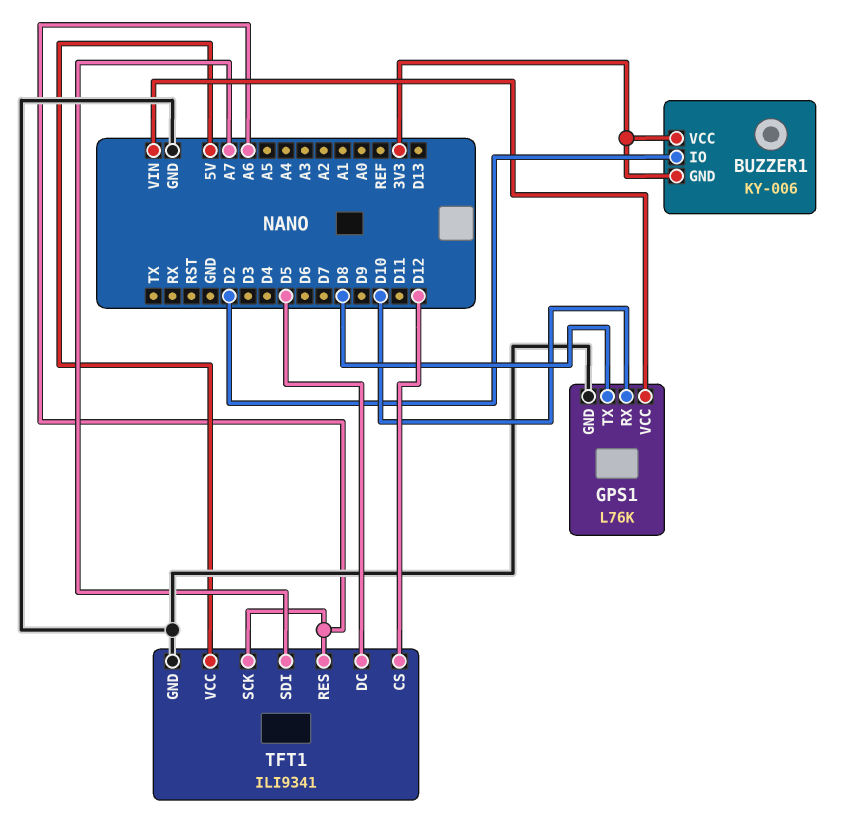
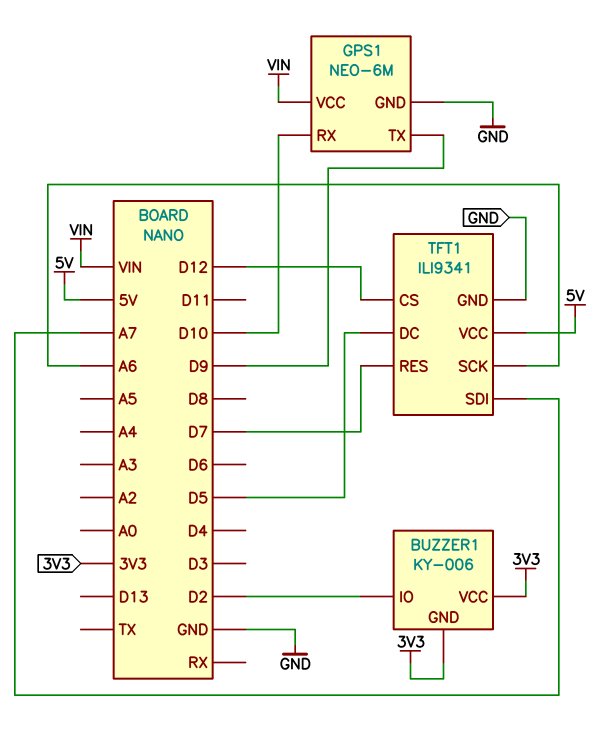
GPS1: L76K -> NEO-6M
GPS1 pin TX: D8 -> D9
TFT1 pin RES: A6 -> D7

